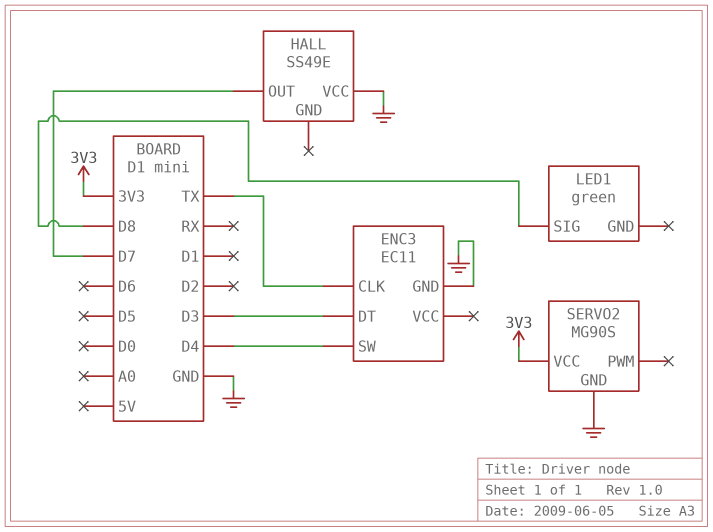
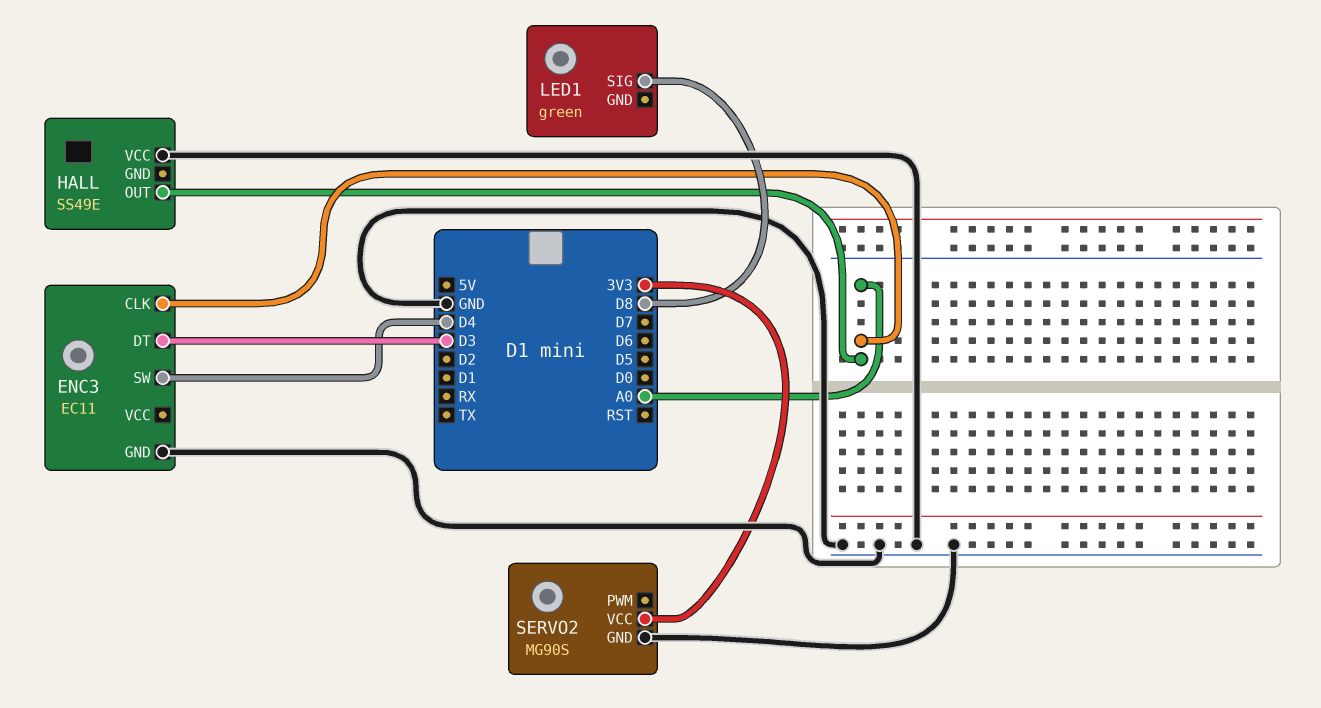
ENC3 pin CLK: TX -> A0
HALL pin OUT: D7 -> A0

